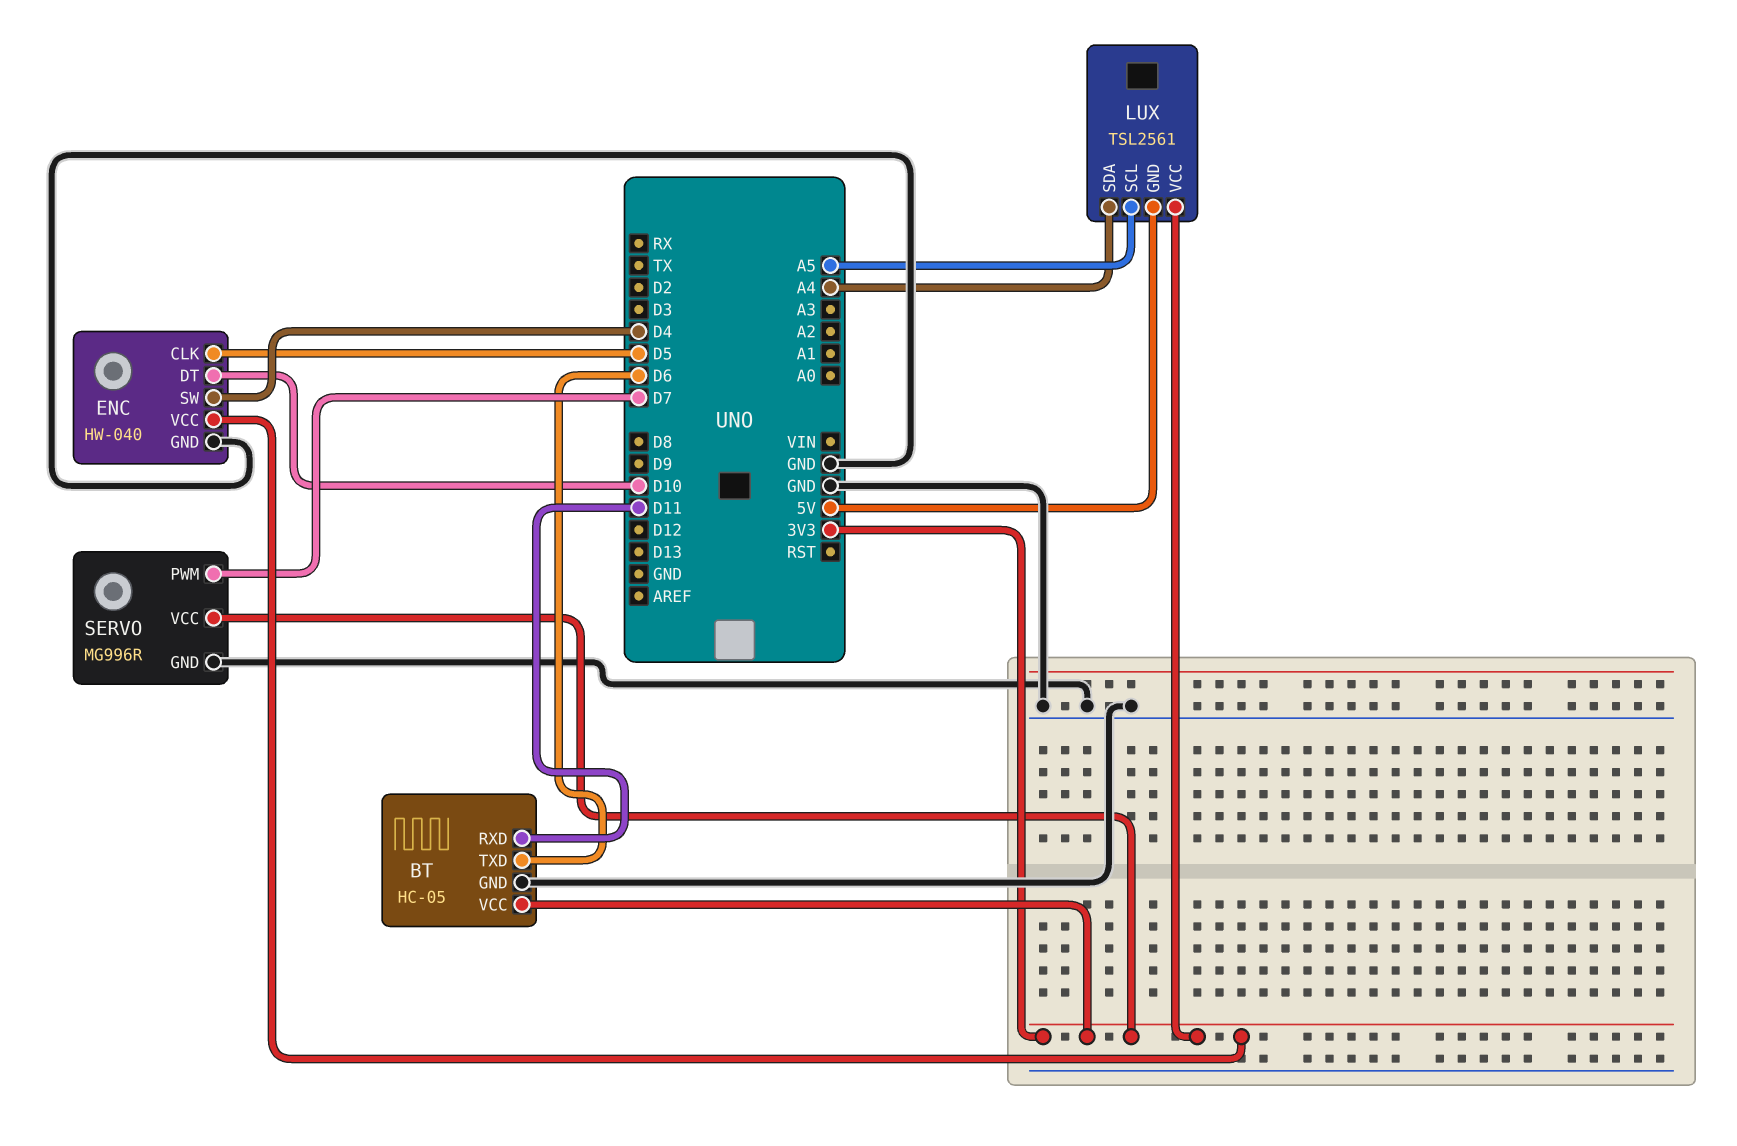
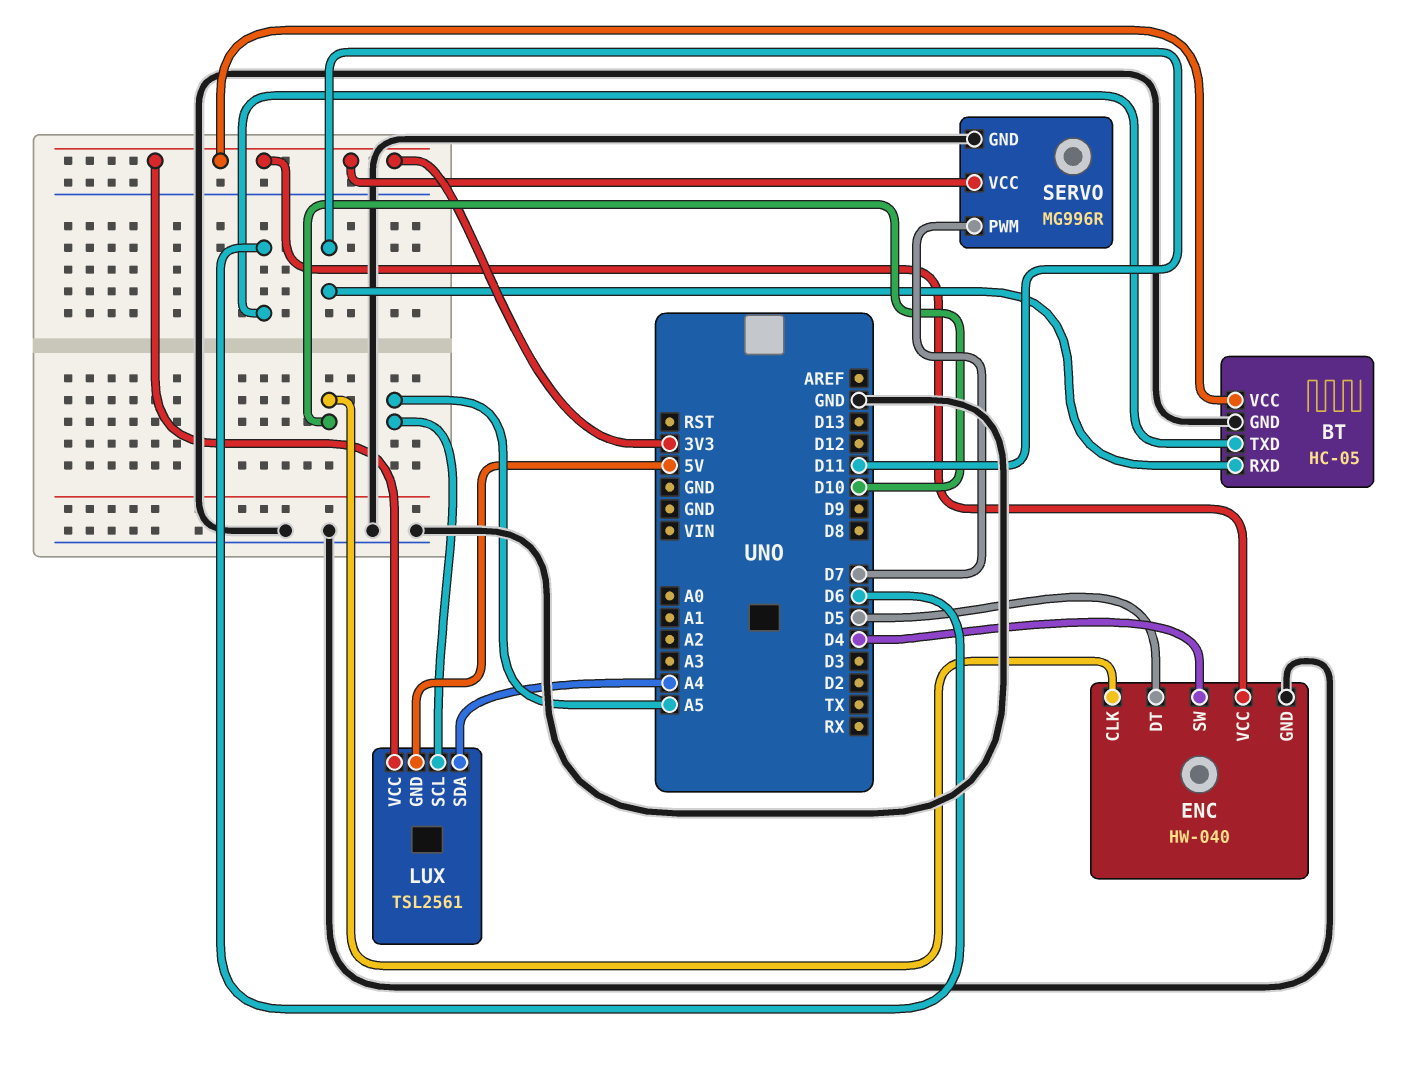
ENC pin CLK: D5 -> D10
ENC pin DT: D10 -> D5

